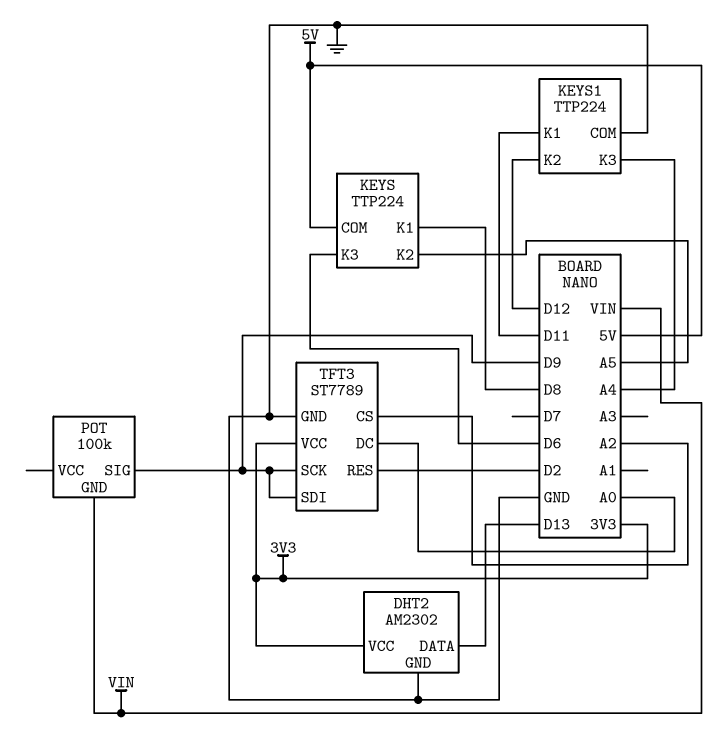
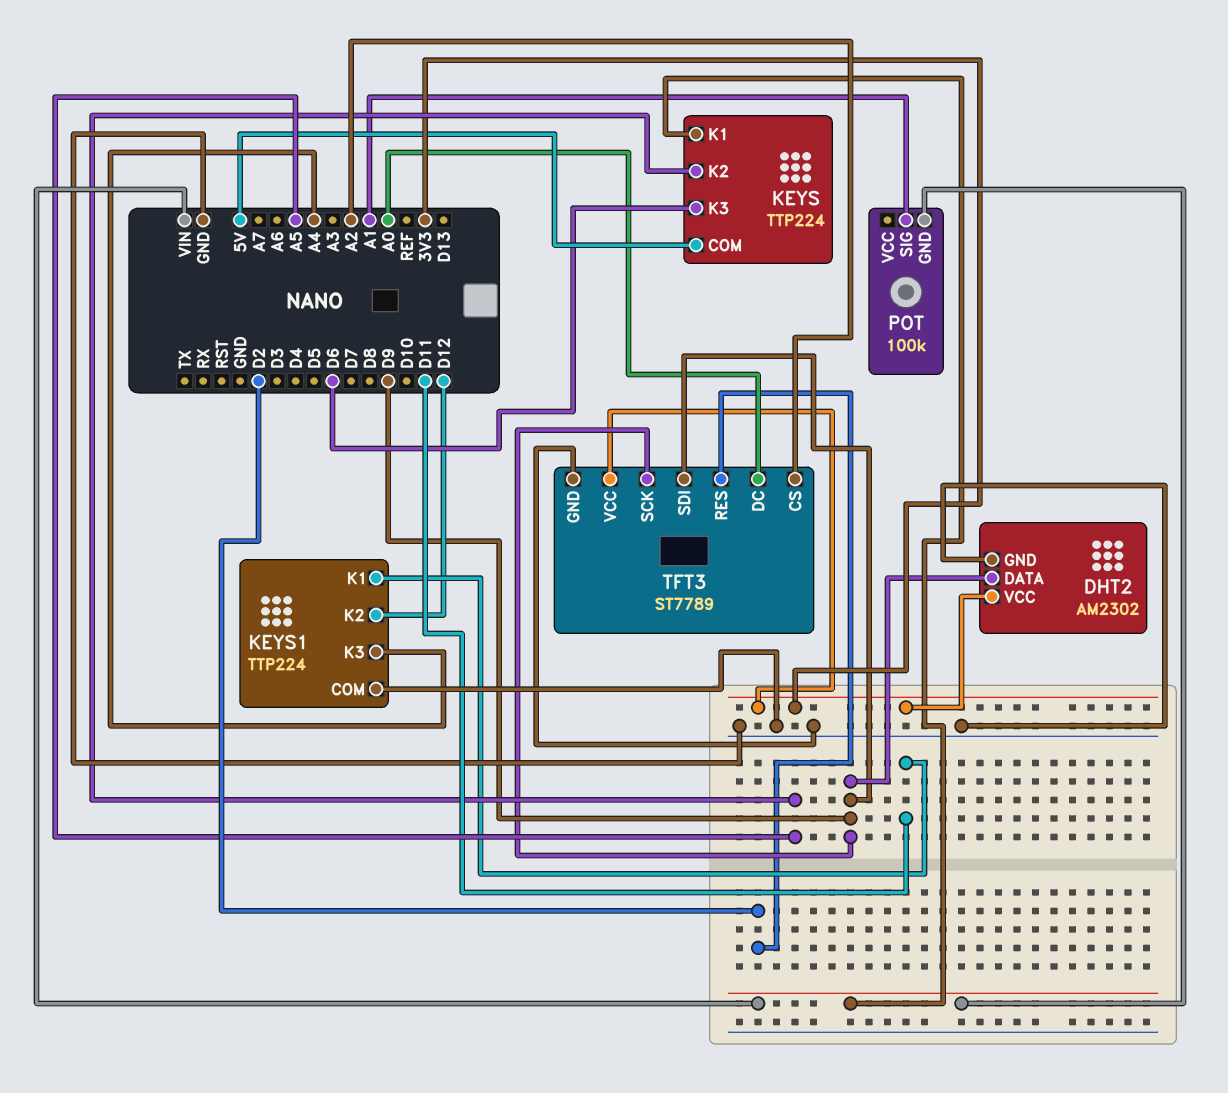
DHT2 pin DATA: D13 -> D9
KEYS pin K1: D8 -> VIN
POT pin SIG: D9 -> A1

